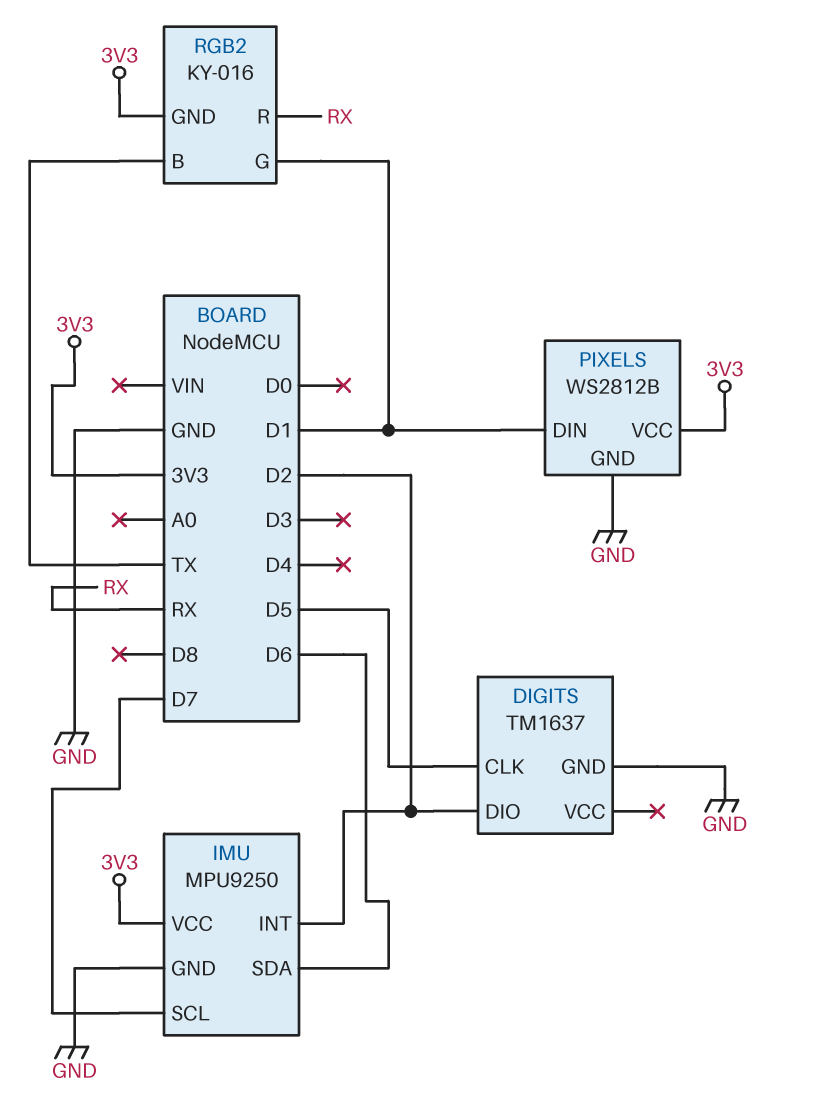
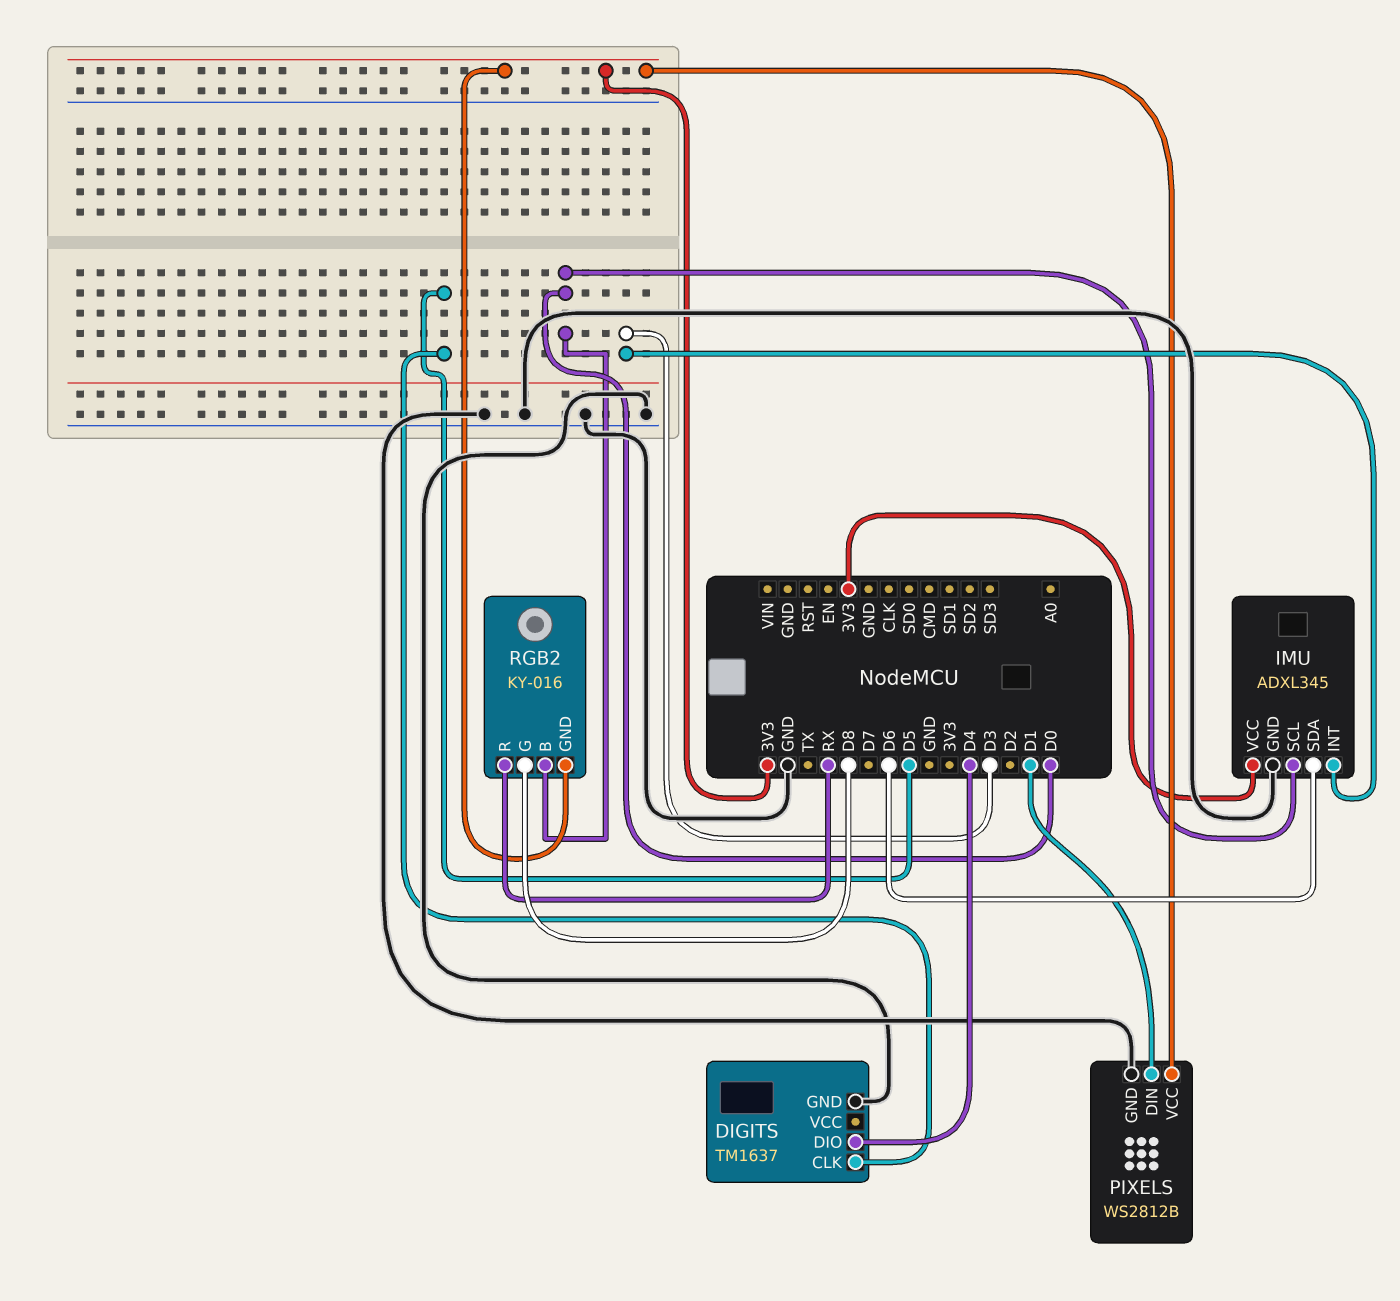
DIGITS pin DIO: D2 -> D4
IMU: MPU9250 -> ADXL345
IMU pin INT: D2 -> D3
IMU pin SCL: D7 -> D0
RGB2 pin B: TX -> D0
RGB2 pin G: D1 -> D8

